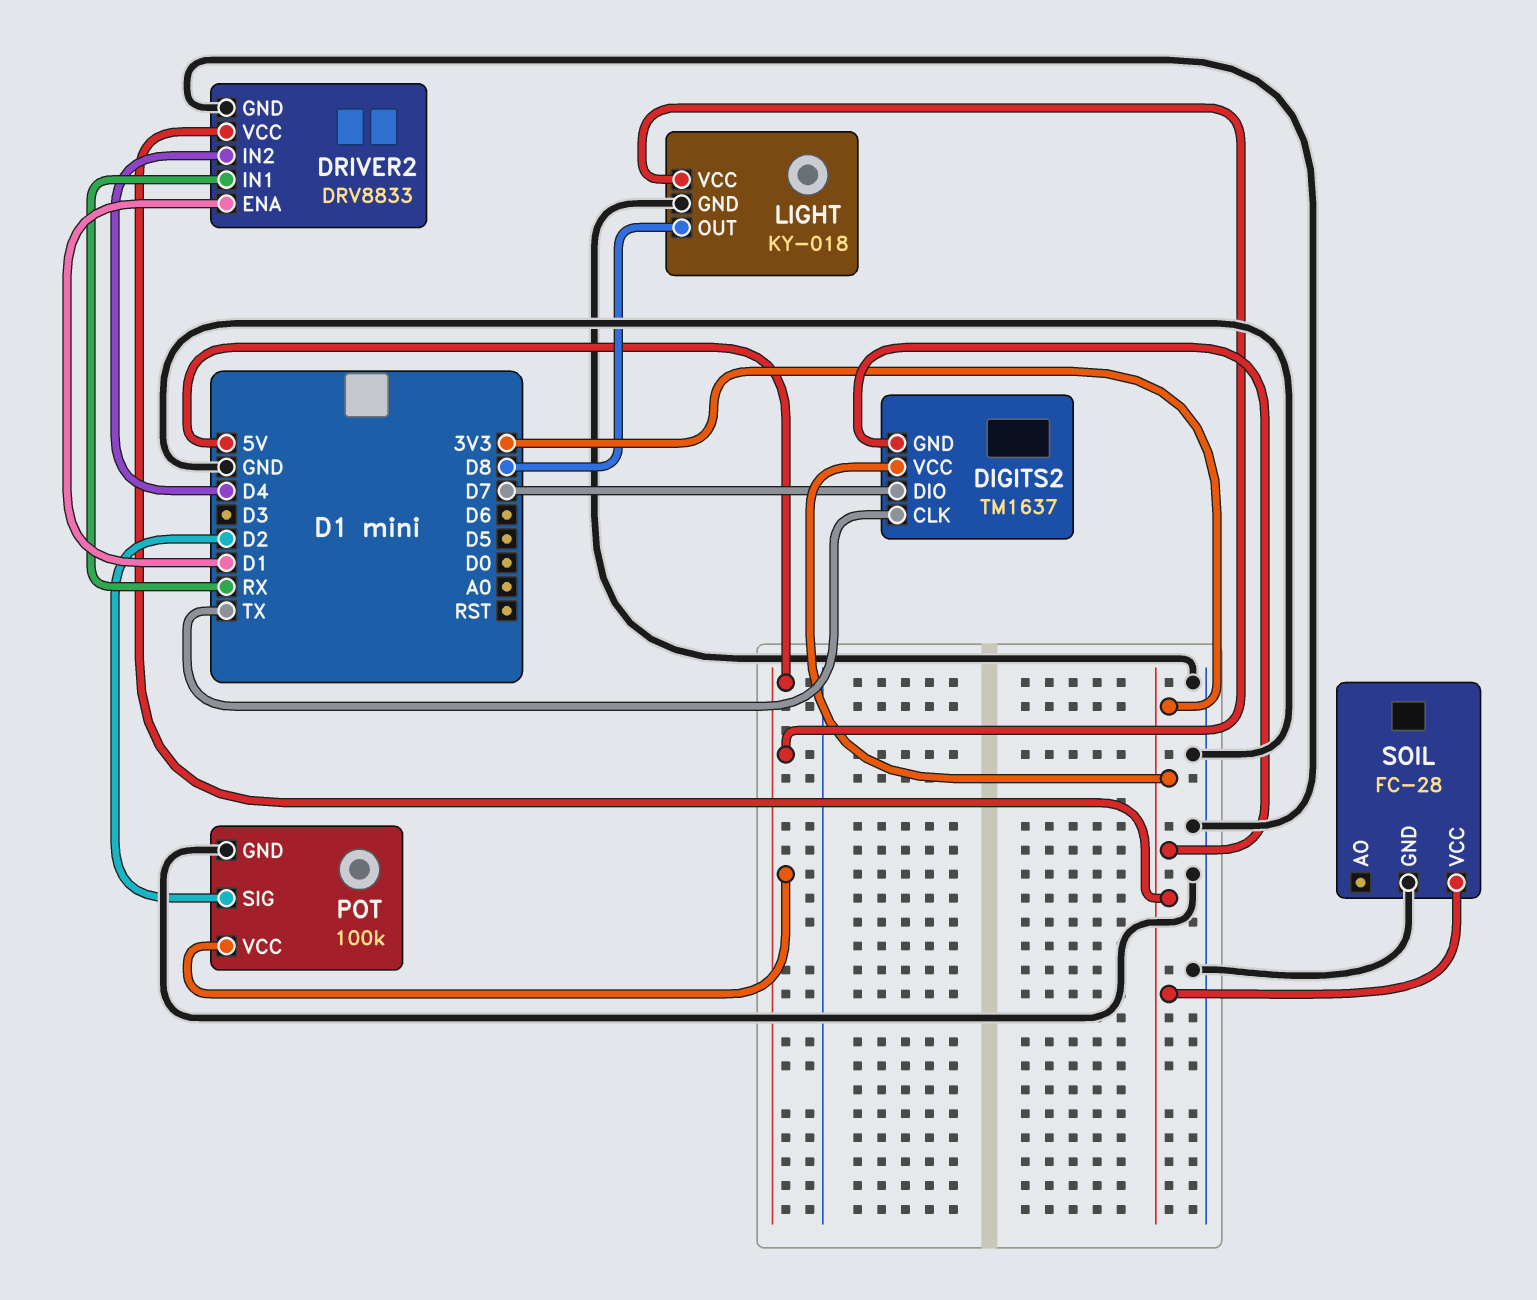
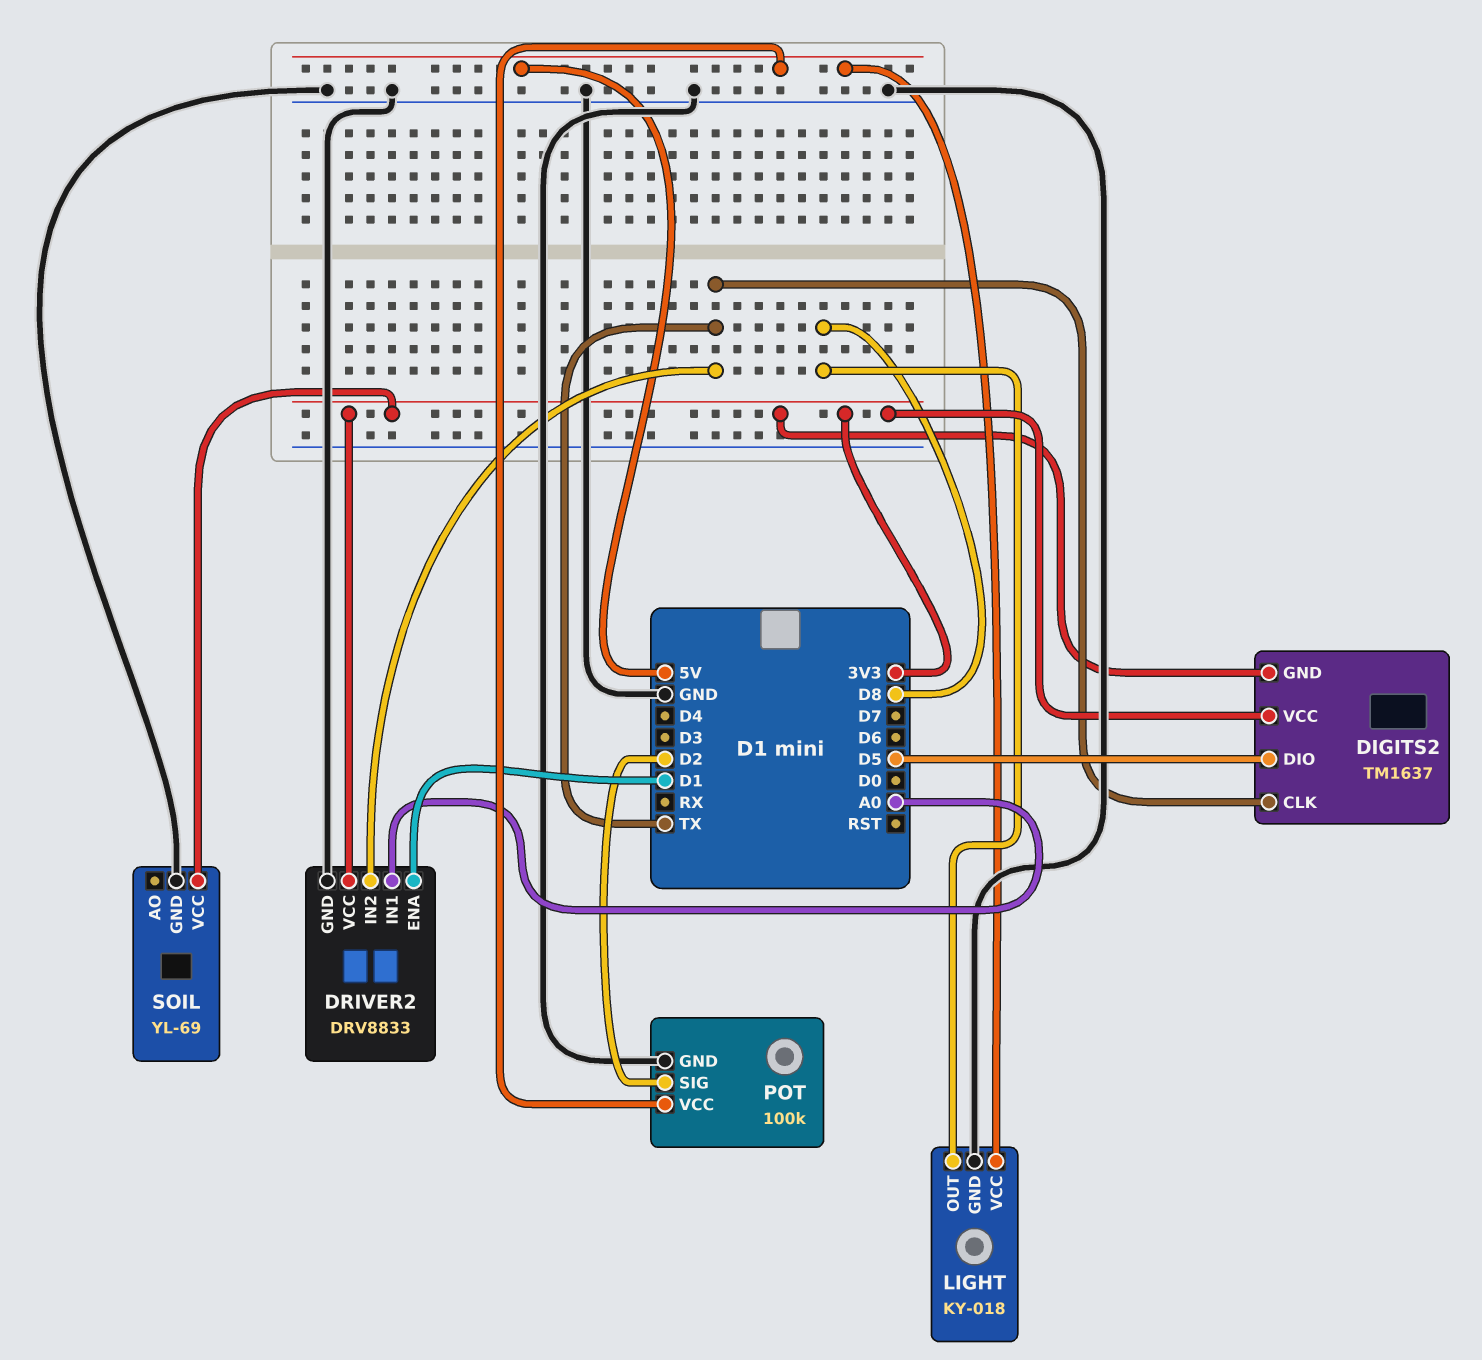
DIGITS2 pin DIO: D7 -> D5
DRIVER2 pin IN1: RX -> A0
DRIVER2 pin IN2: D4 -> TX
SOIL: FC-28 -> YL-69

